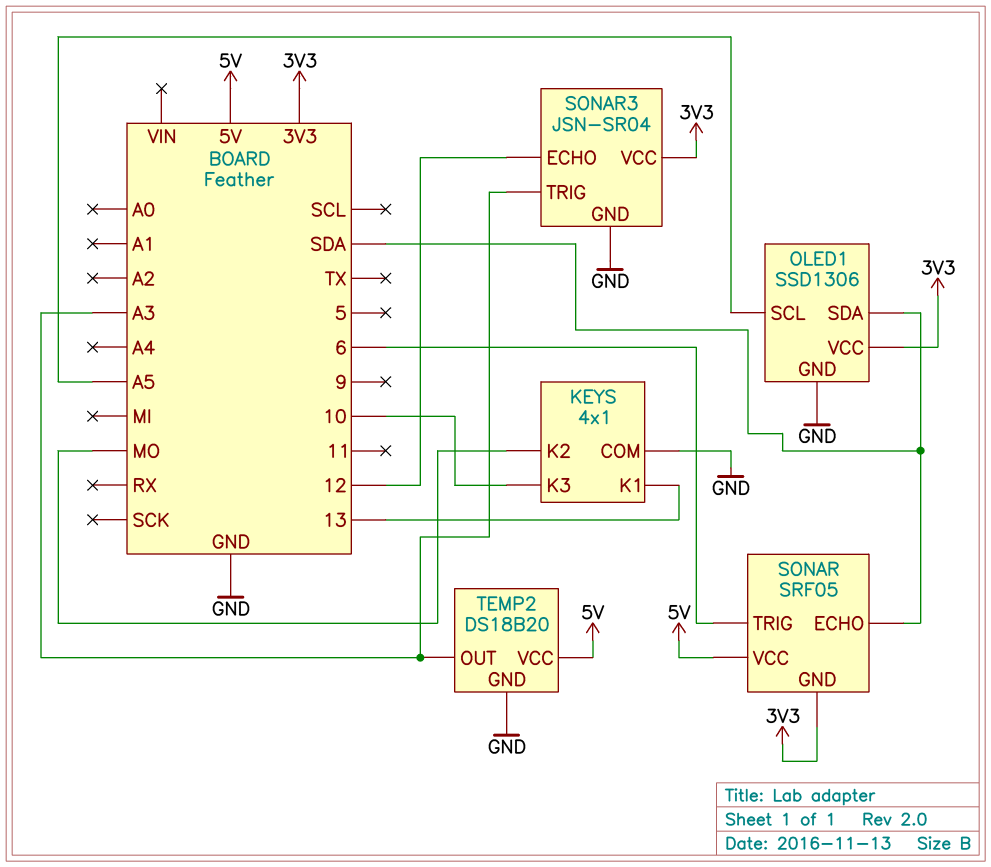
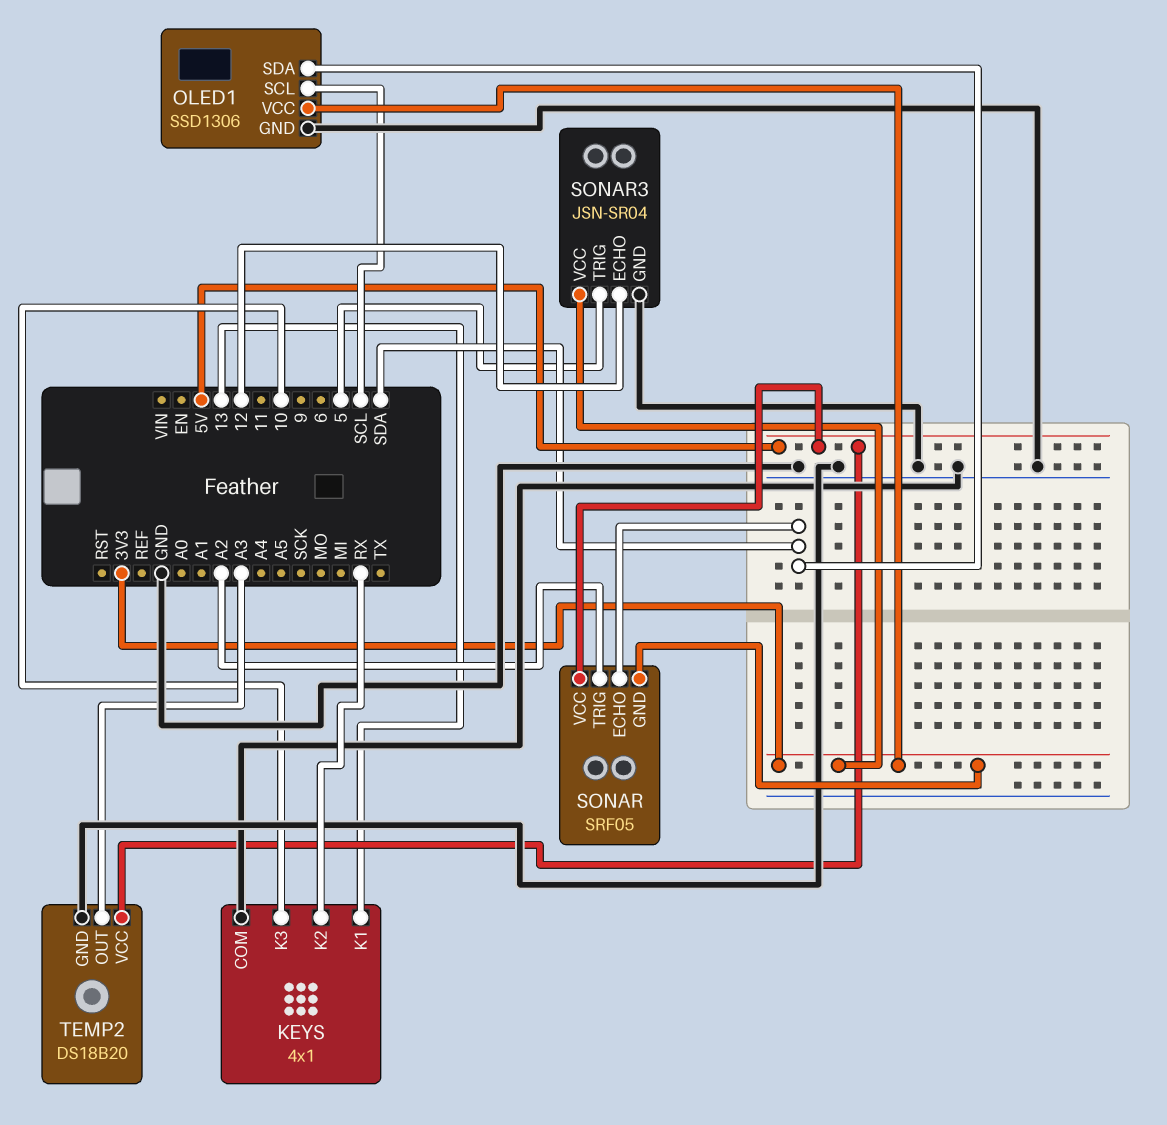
KEYS pin K2: MO -> RX
OLED1 pin SCL: A5 -> SCL
SONAR pin TRIG: 6 -> A2
SONAR3 pin TRIG: A3 -> 5

